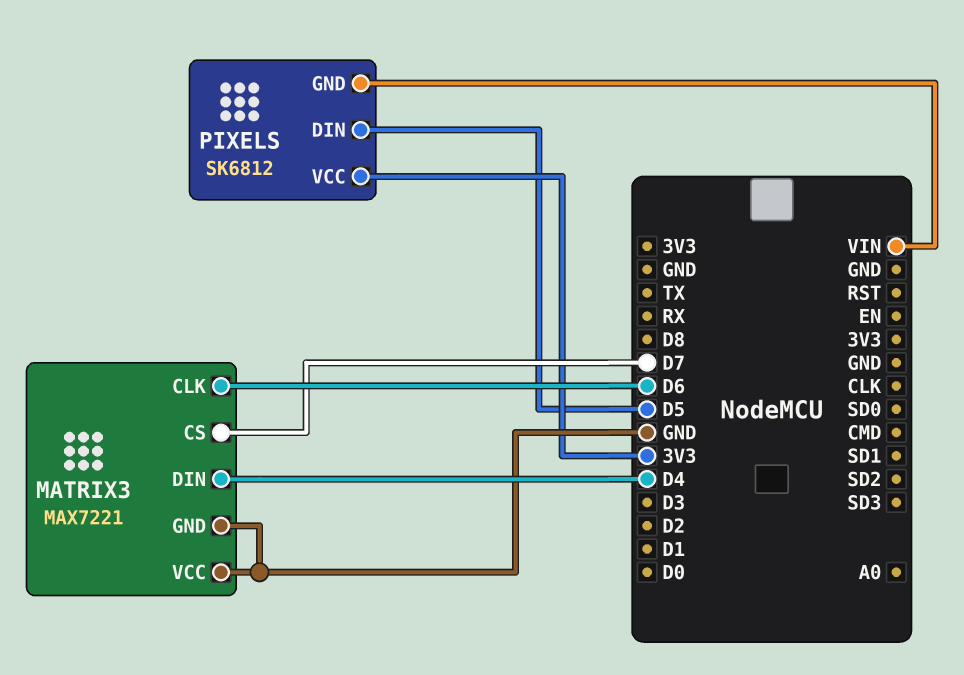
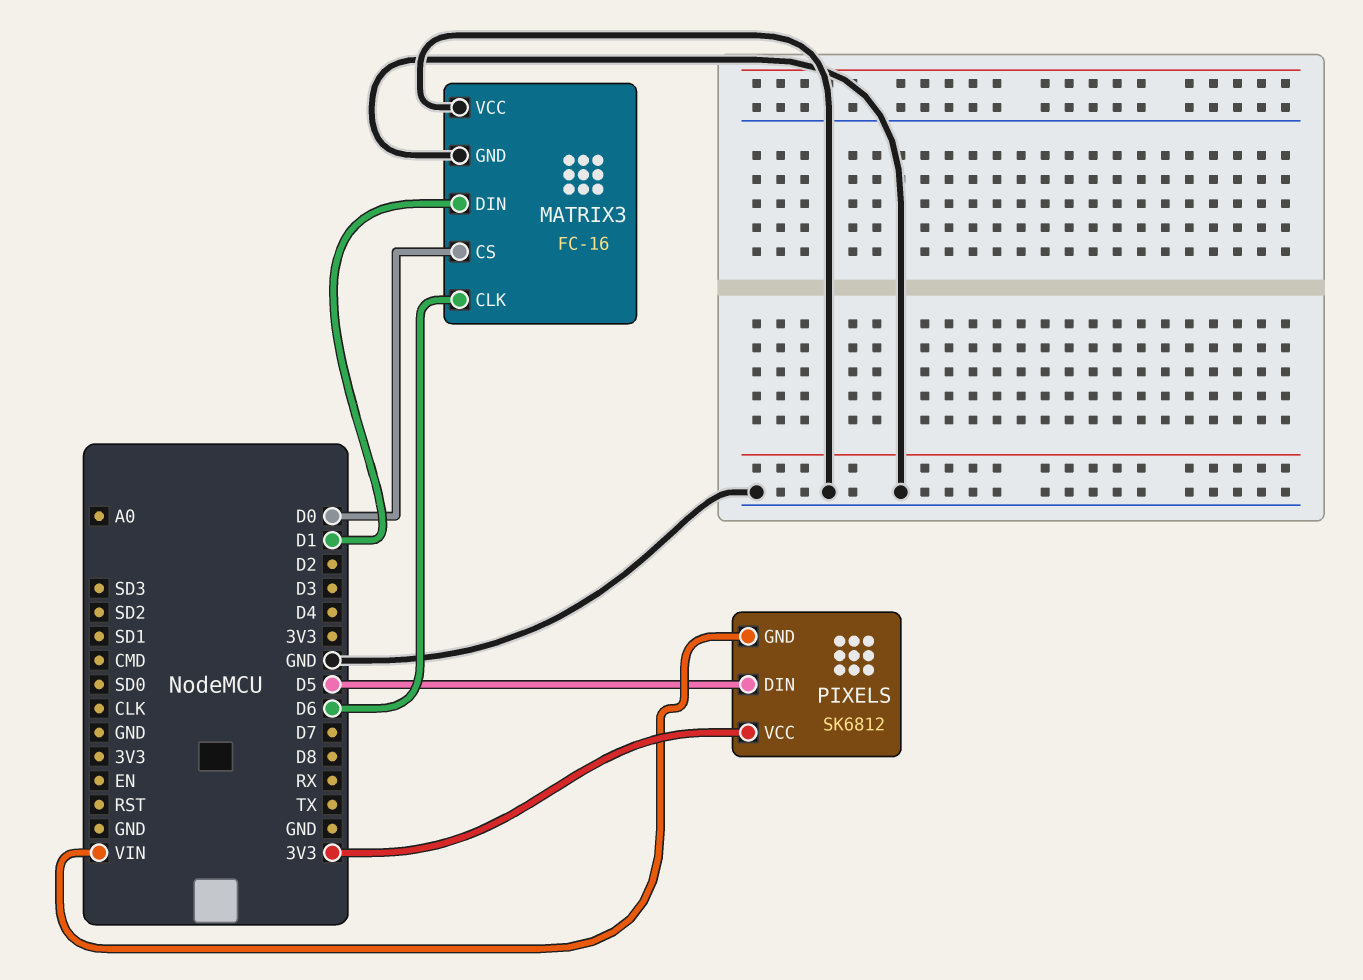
MATRIX3: MAX7221 -> FC-16
MATRIX3 pin CS: D7 -> D0
MATRIX3 pin DIN: D4 -> D1

